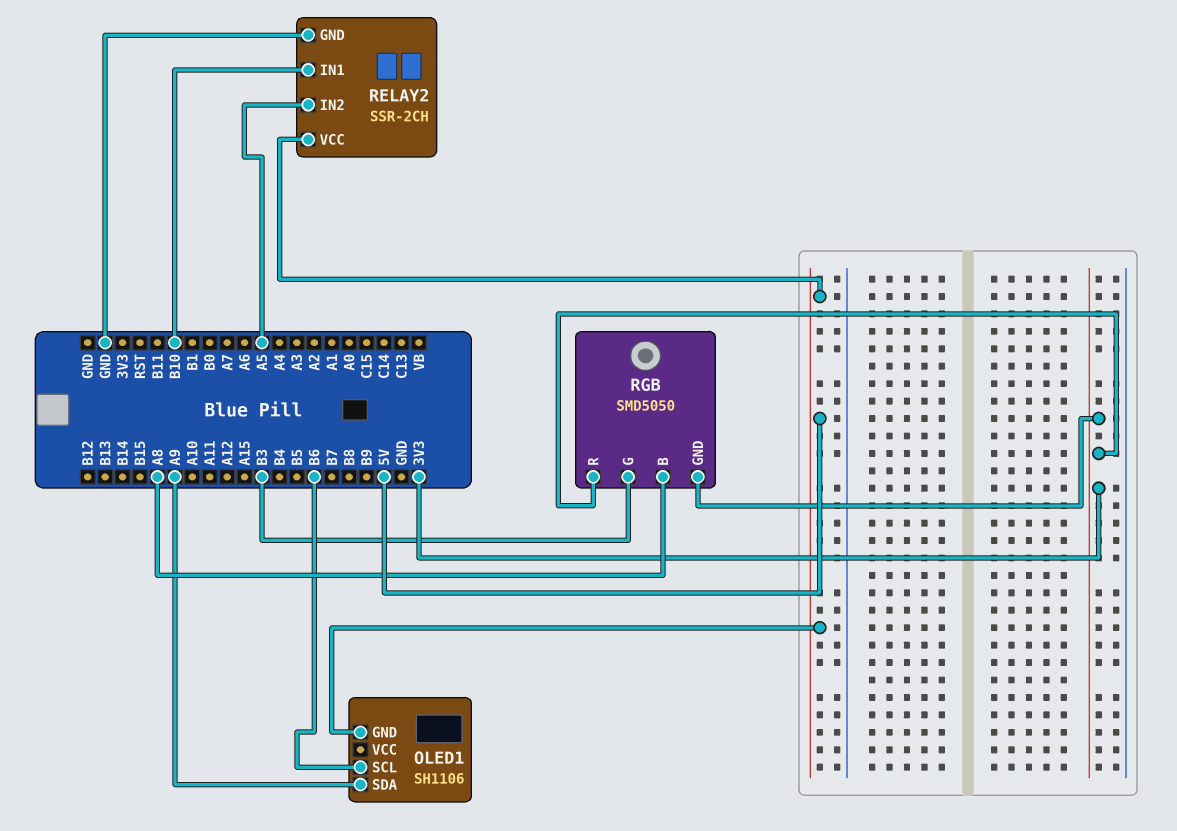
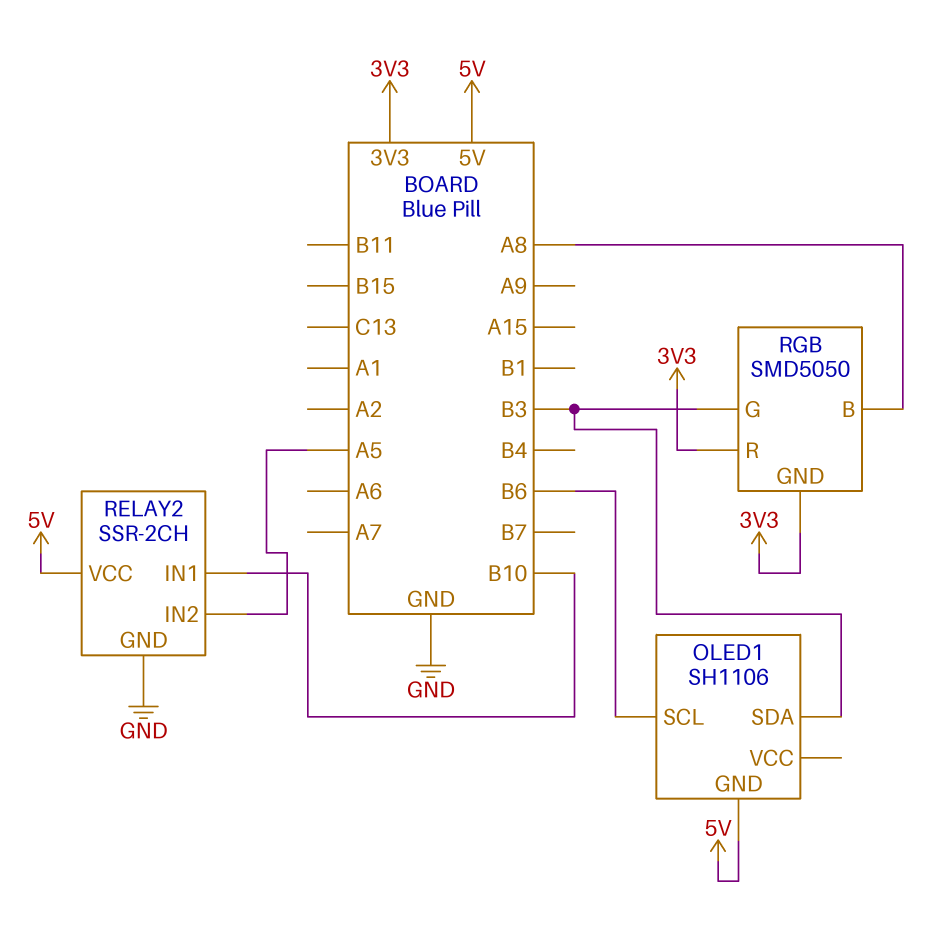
OLED1 pin SDA: A9 -> B3

